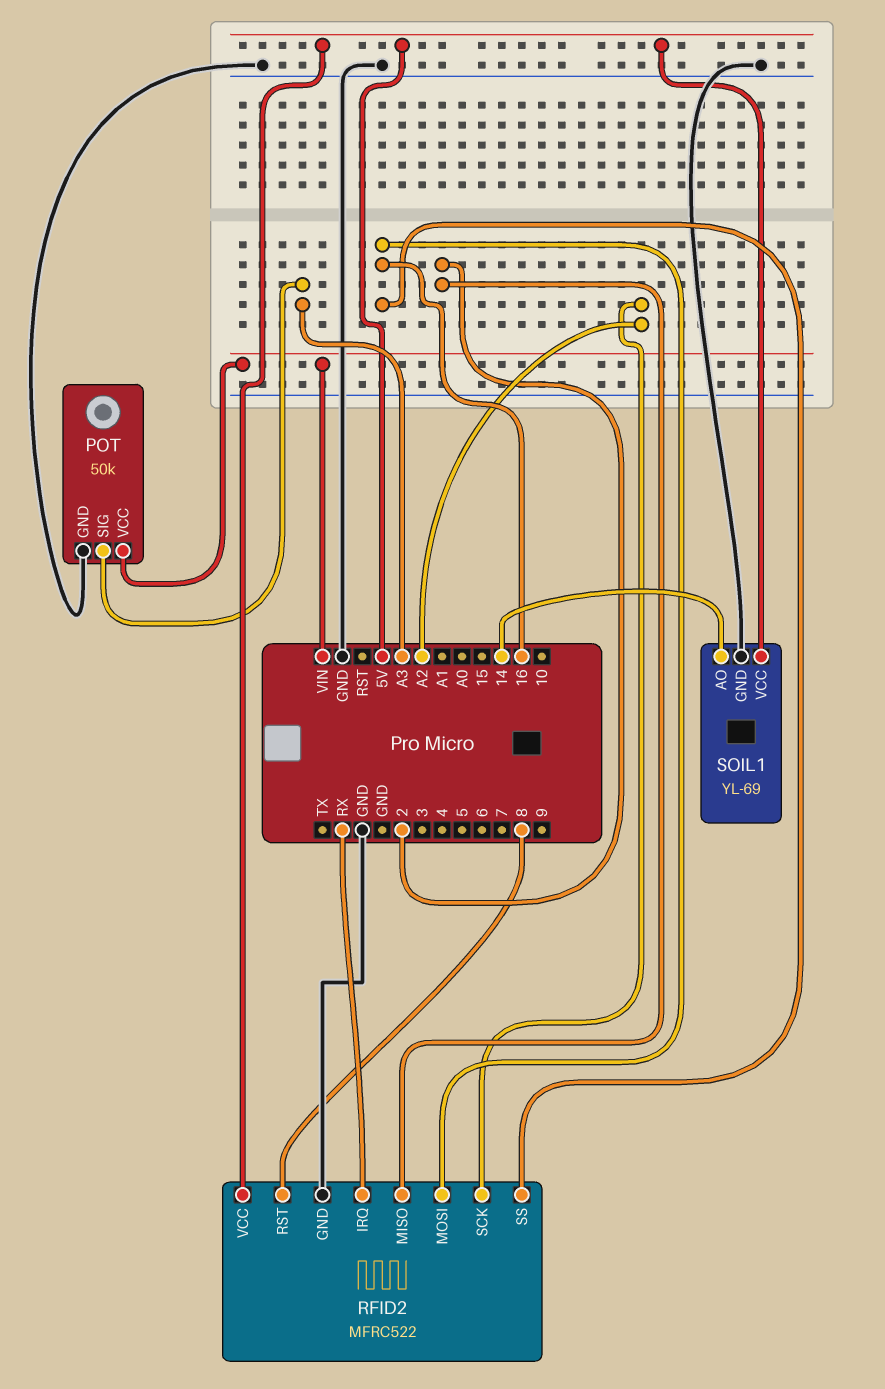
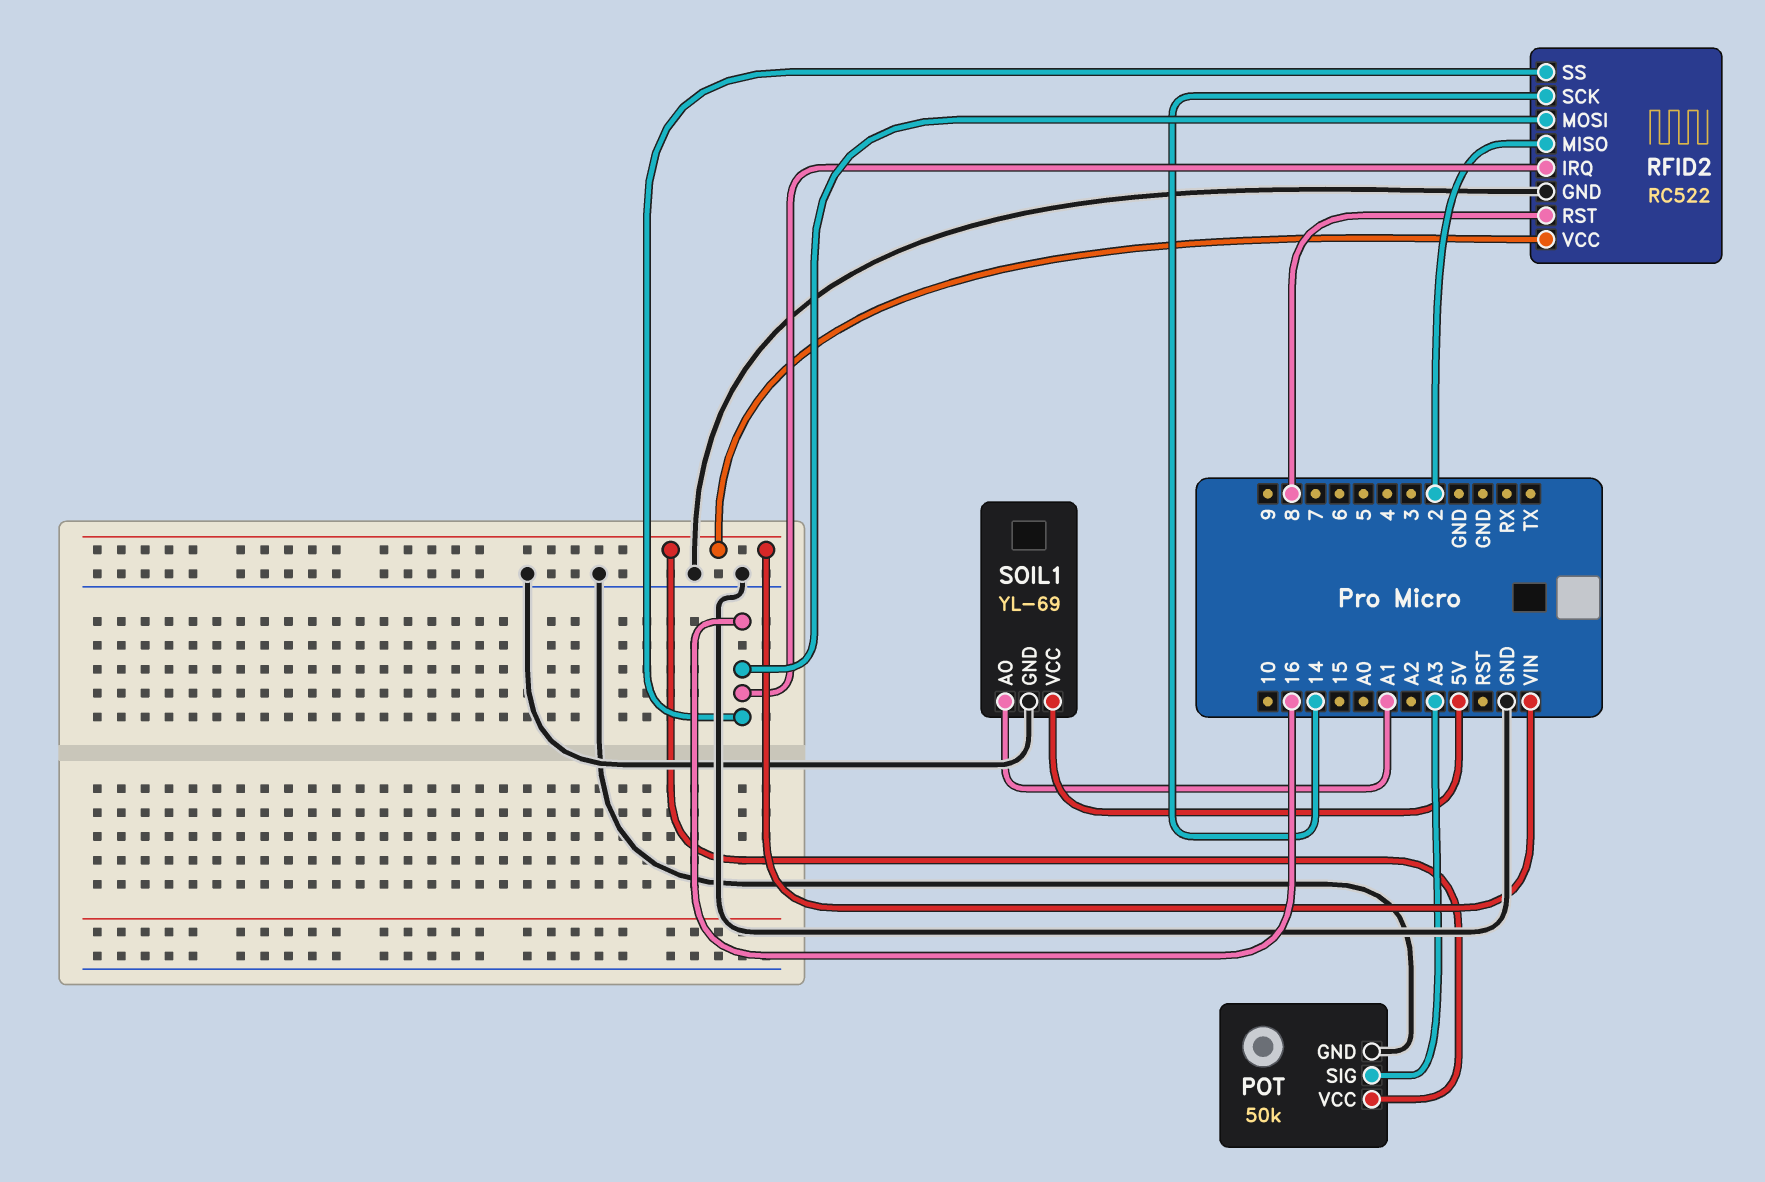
RFID2: MFRC522 -> RC522
RFID2 pin IRQ: RX -> 16
RFID2 pin SCK: A2 -> 14
RFID2 pin VCC: 5V -> VIN
SOIL1 pin AO: 14 -> A1

